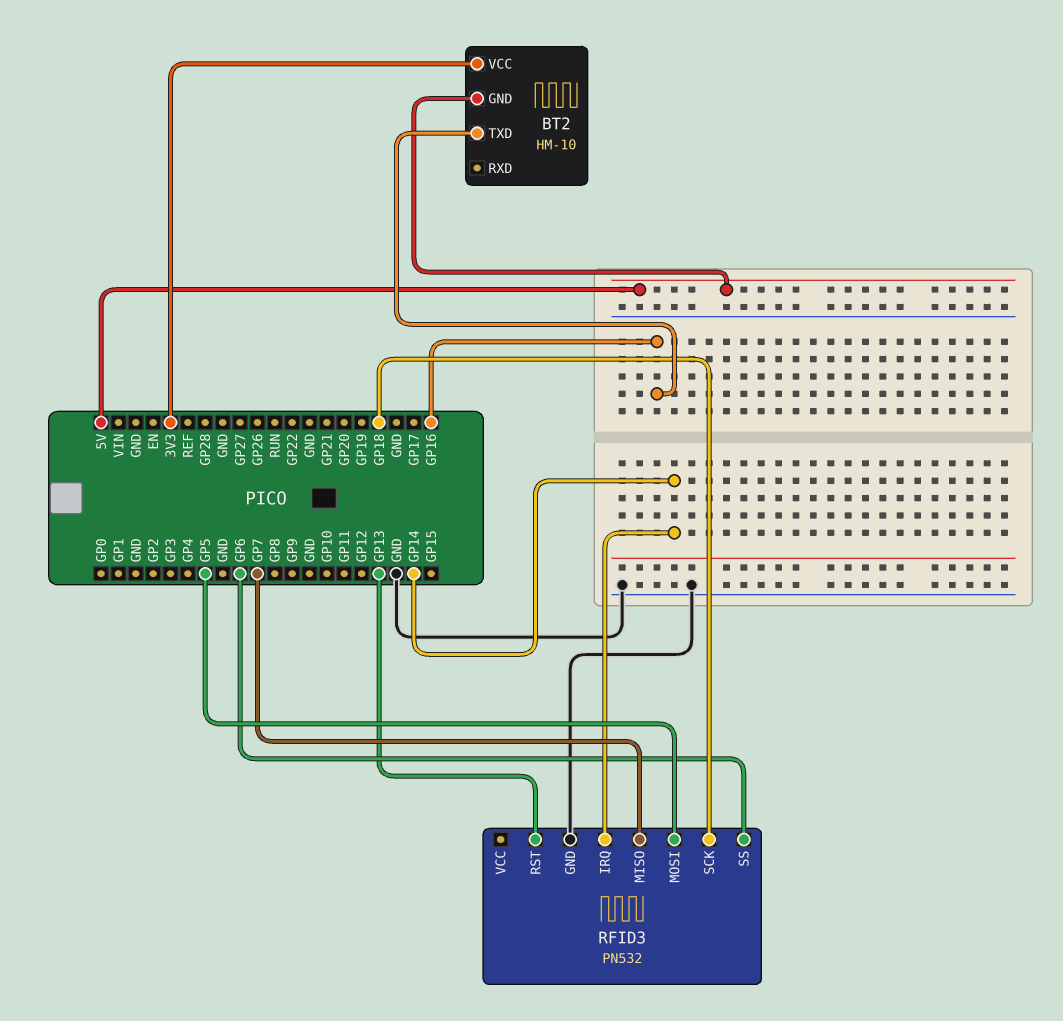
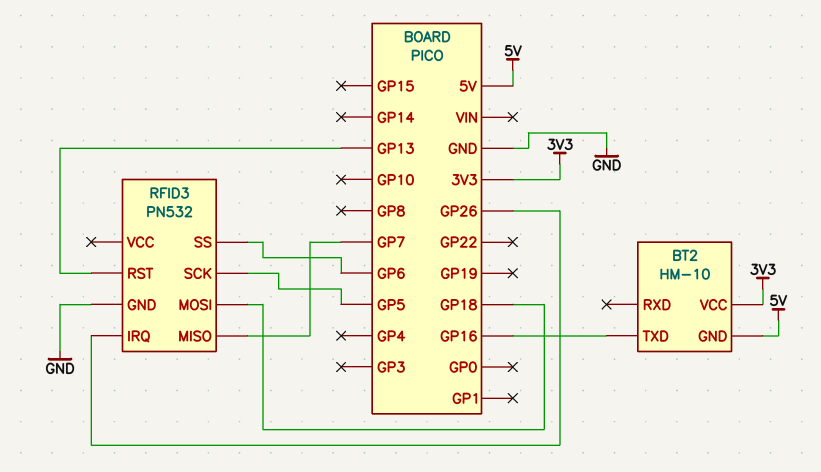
RFID3 pin IRQ: GP14 -> GP26
RFID3 pin MOSI: GP5 -> GP18
RFID3 pin SCK: GP18 -> GP5

